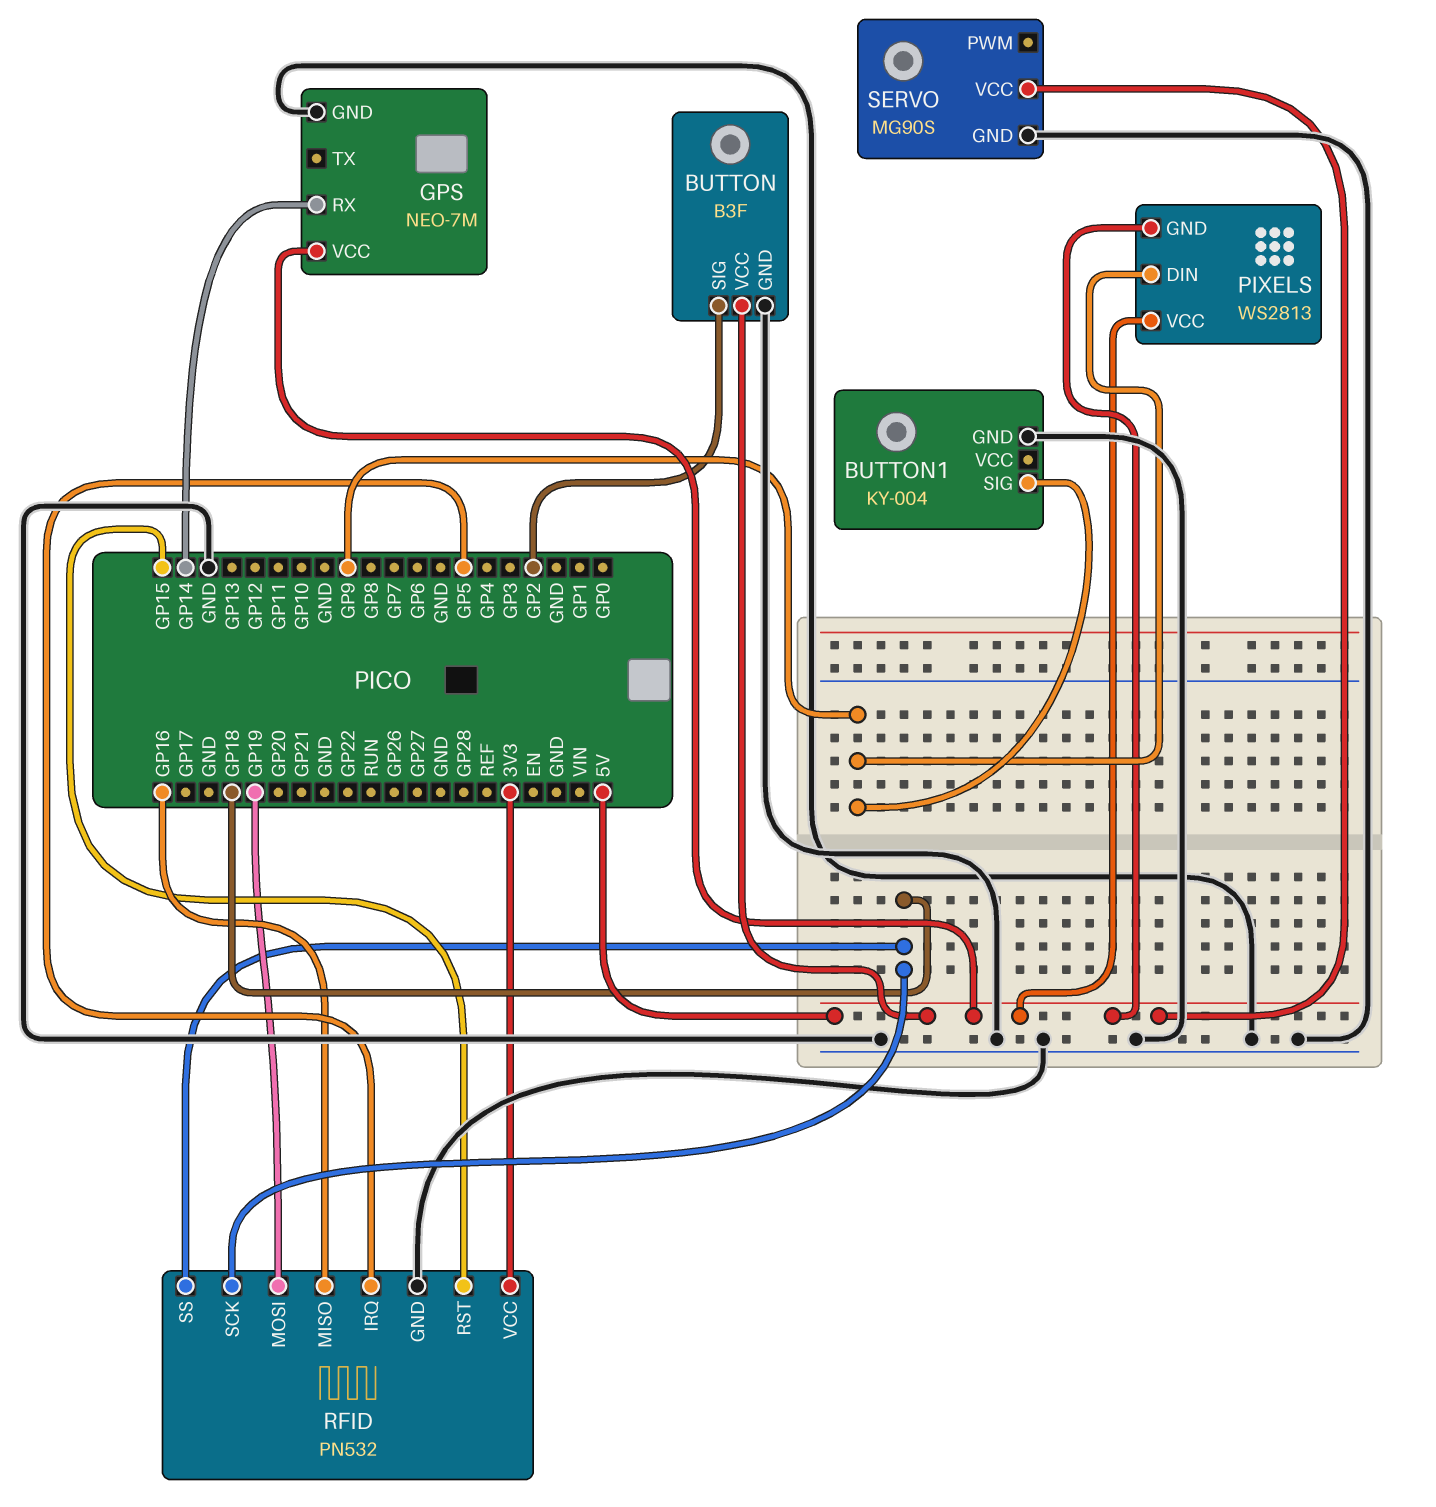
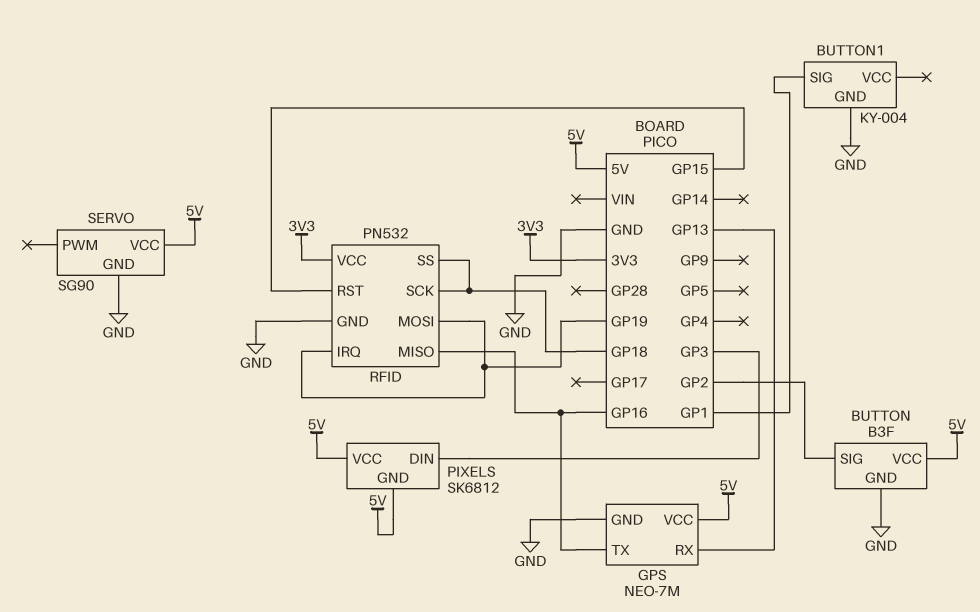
BUTTON1 pin SIG: GP9 -> GP1
GPS pin RX: GP14 -> GP13
GPS pin TX: none -> GP16
PIXELS: WS2813 -> SK6812
PIXELS pin DIN: GP9 -> GP3
RFID pin IRQ: GP5 -> GP19
SERVO: MG90S -> SG90

